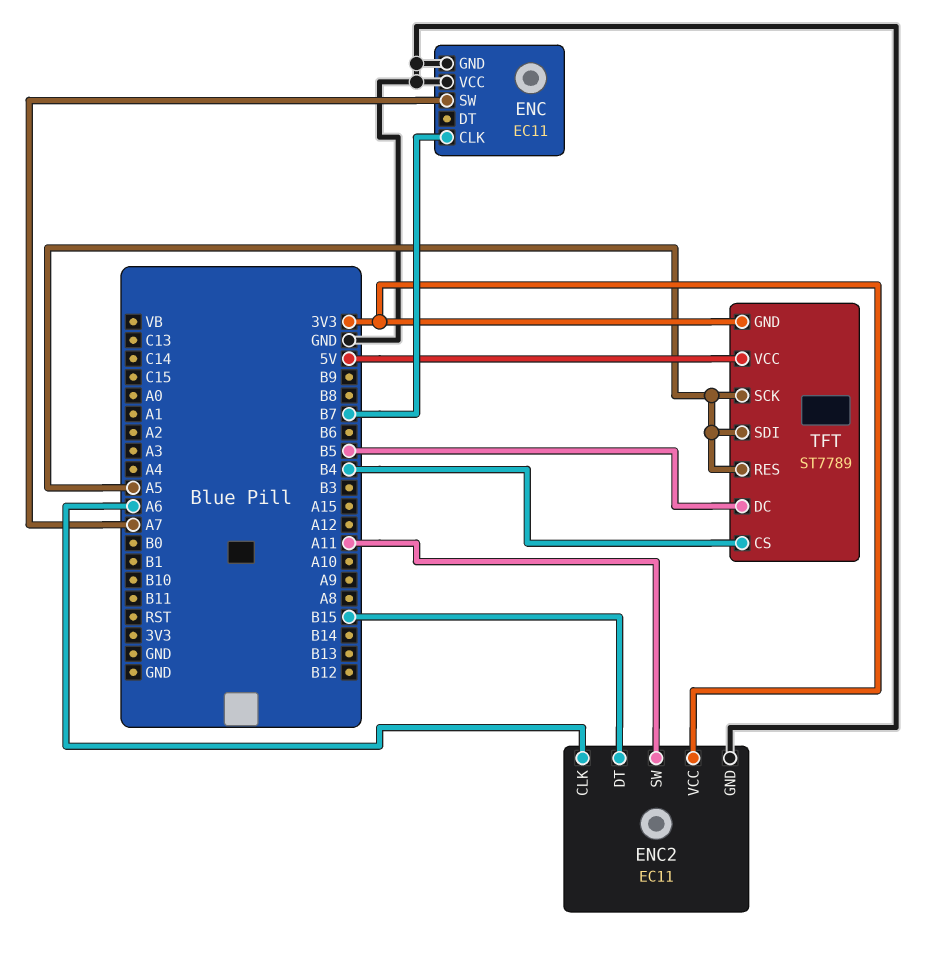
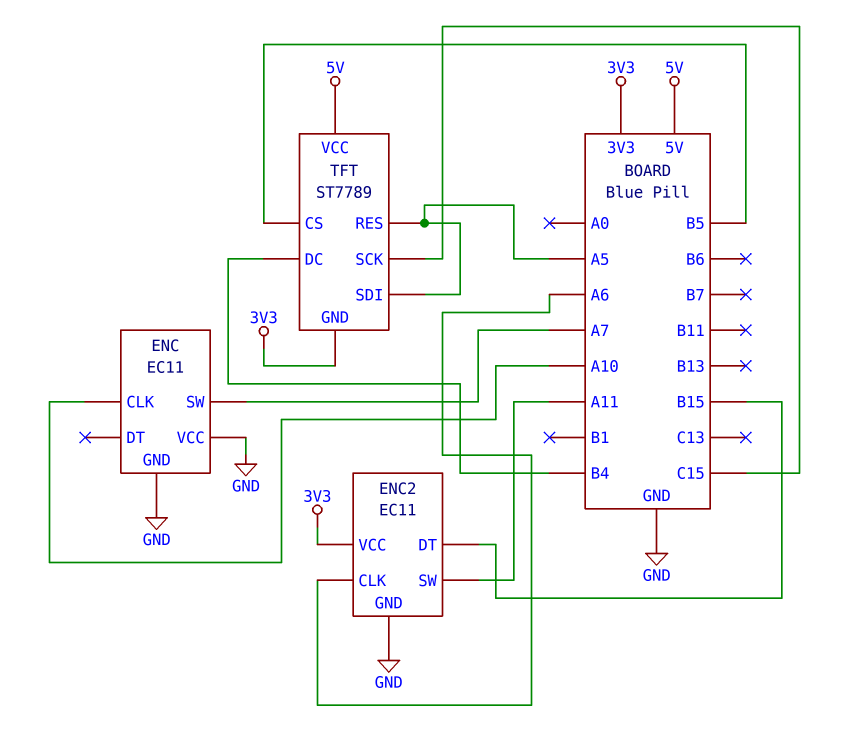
ENC pin CLK: B7 -> A10
TFT pin CS: B4 -> B5
TFT pin DC: B5 -> B4
TFT pin SCK: A5 -> C15

